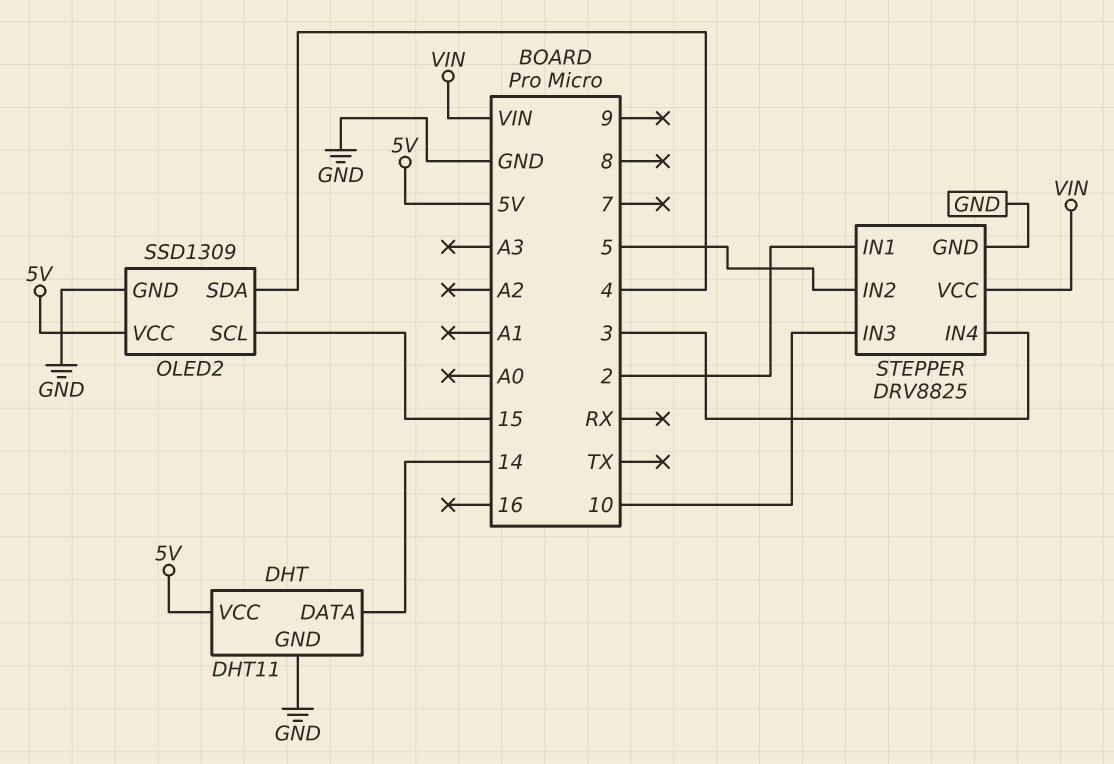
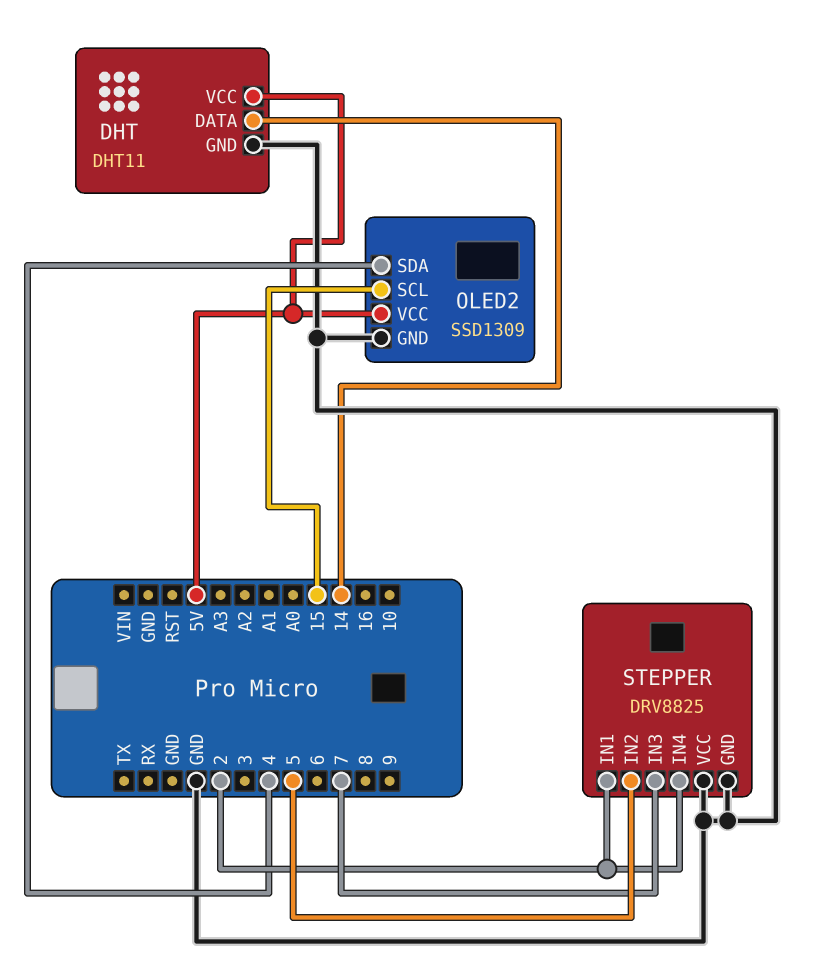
STEPPER pin IN3: 10 -> 7
STEPPER pin IN4: 3 -> 2
STEPPER pin VCC: VIN -> GND

